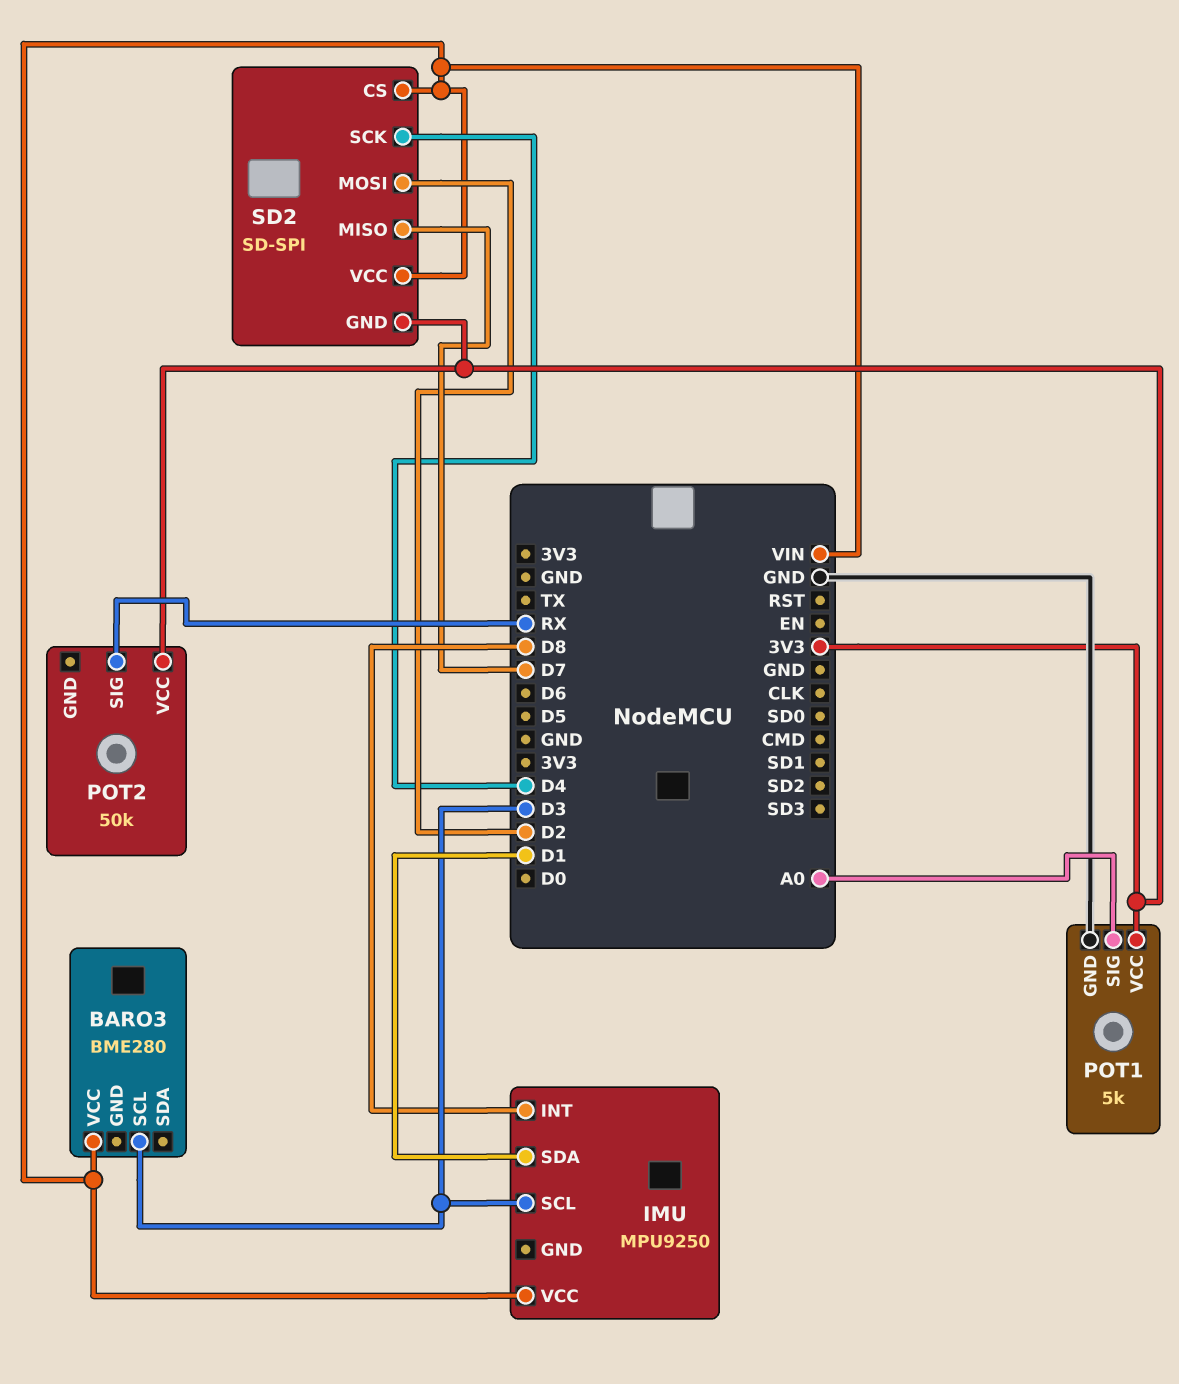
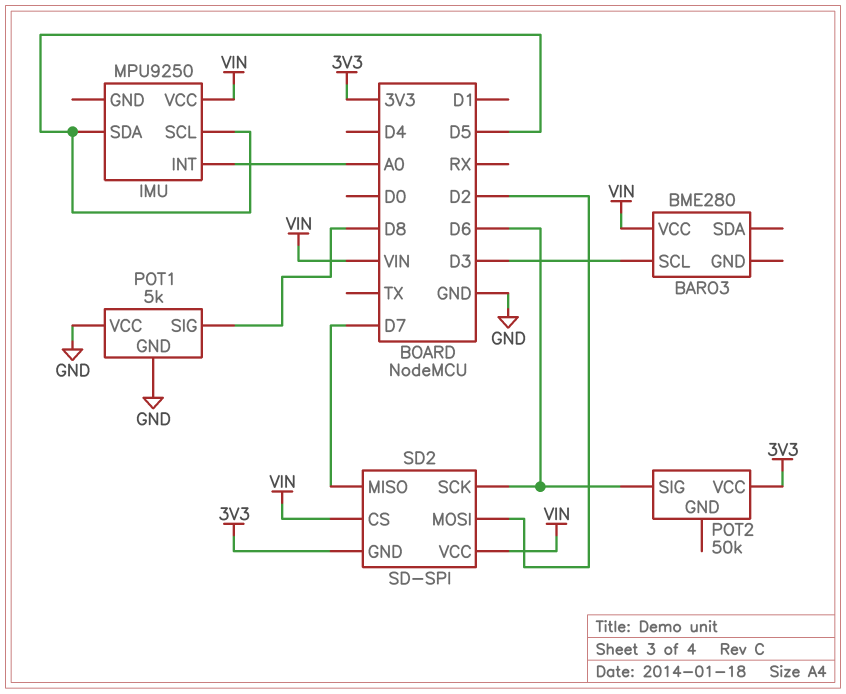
IMU pin INT: D8 -> A0
IMU pin SCL: D3 -> D5
IMU pin SDA: D1 -> D5
POT1 pin SIG: A0 -> D8
POT1 pin VCC: 3V3 -> GND
POT2 pin SIG: RX -> D6
SD2 pin SCK: D4 -> D6

